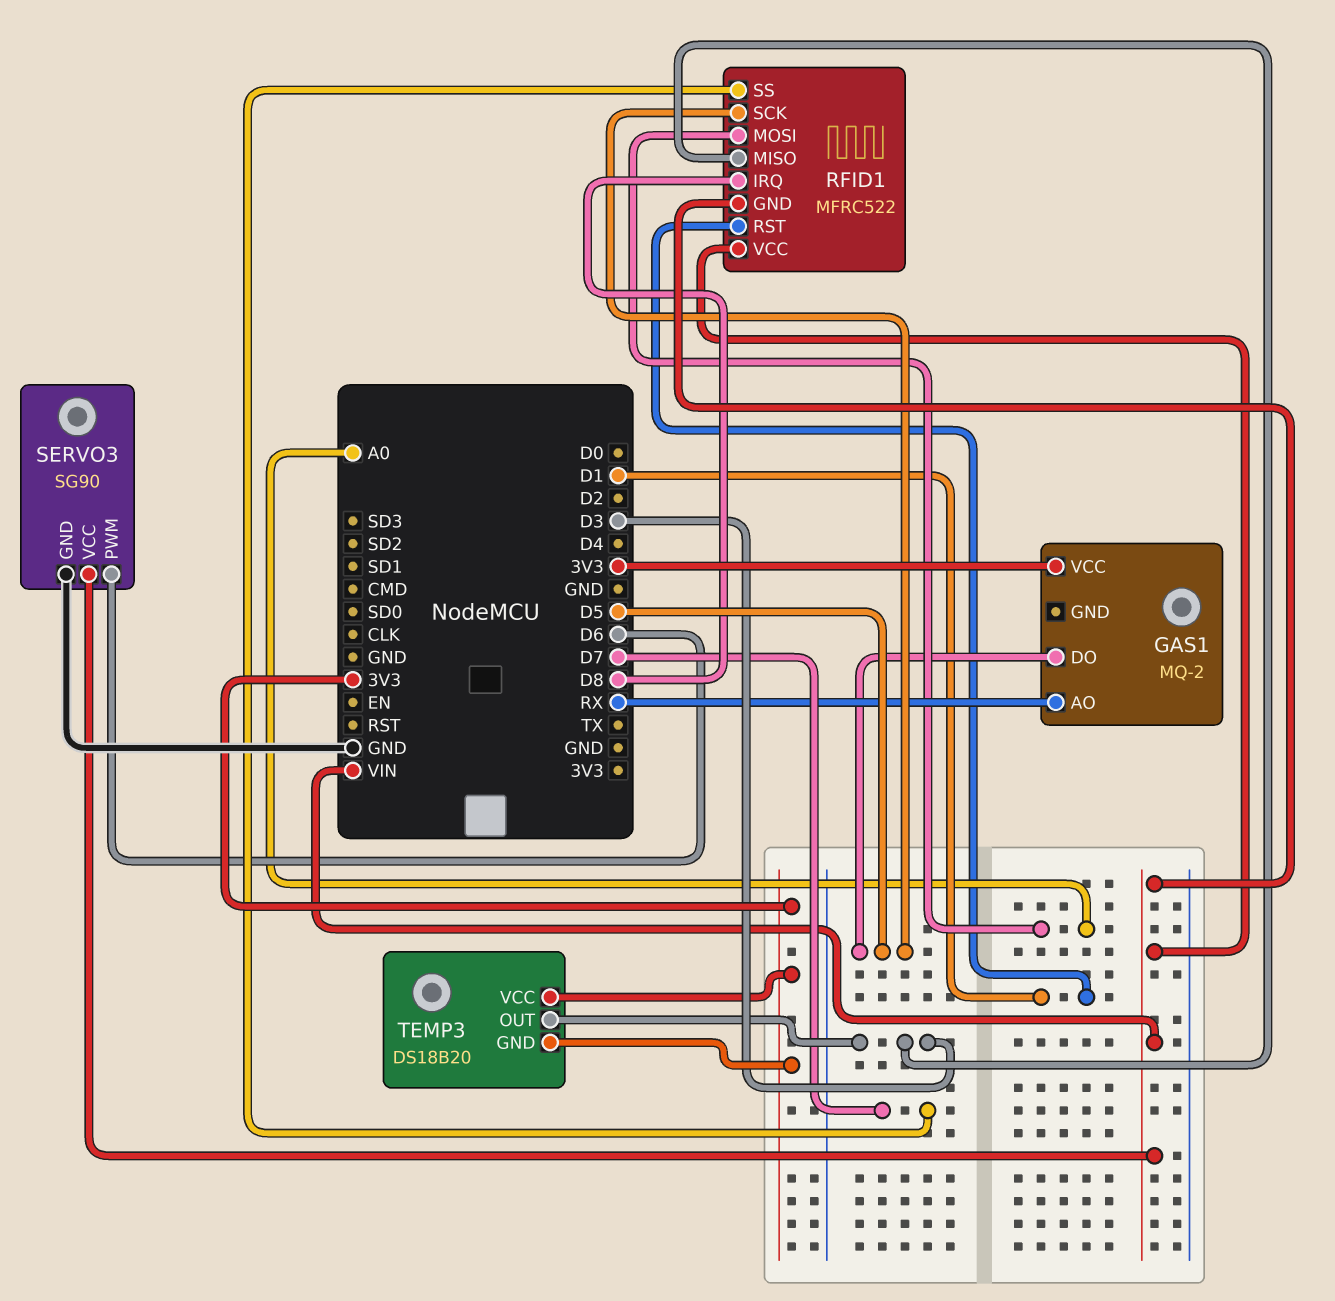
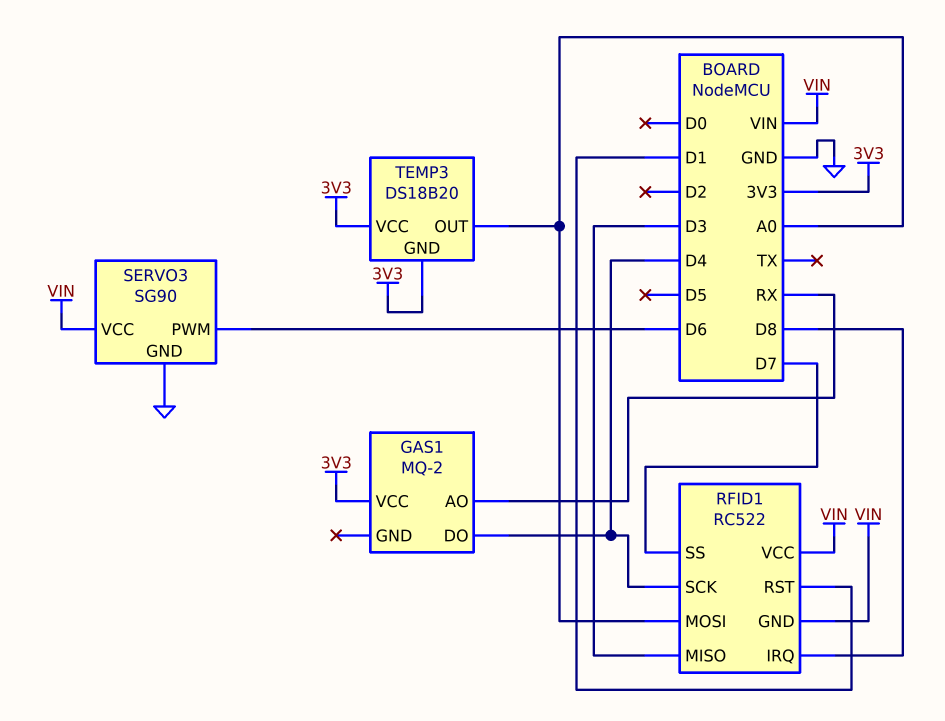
GAS1 pin DO: D5 -> D4
RFID1: MFRC522 -> RC522
RFID1 pin SCK: D5 -> D4
TEMP3 pin OUT: D3 -> A0

